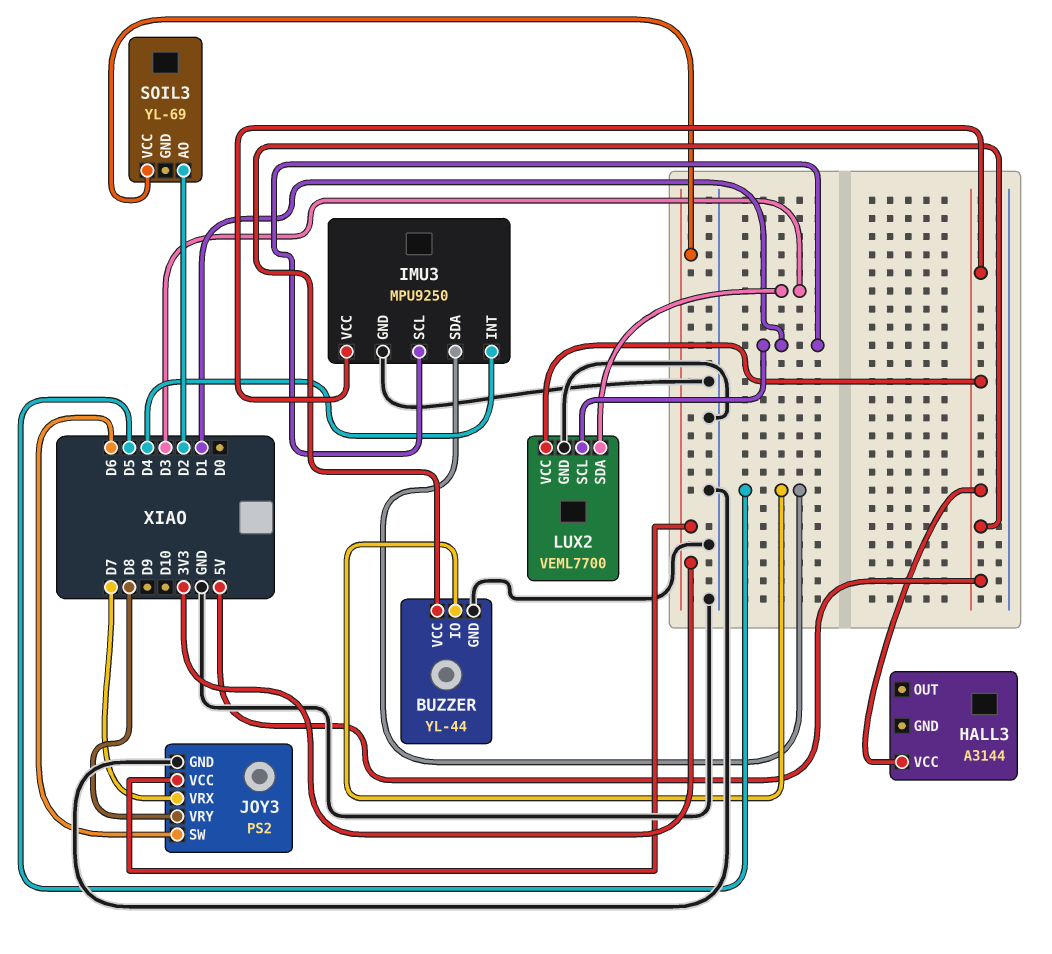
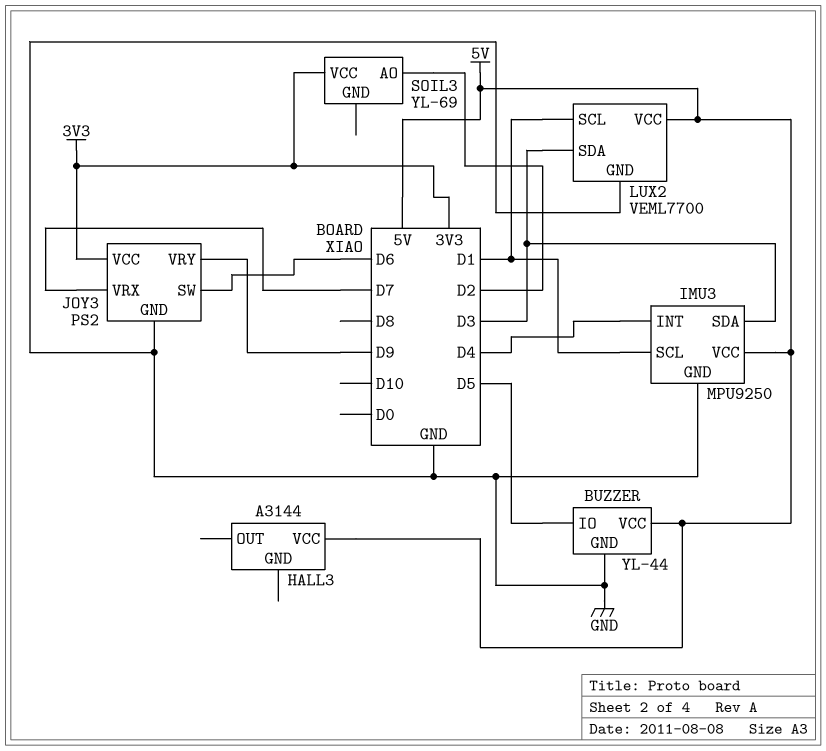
IMU3 pin SDA: D5 -> D3
JOY3 pin VRY: D8 -> D9

